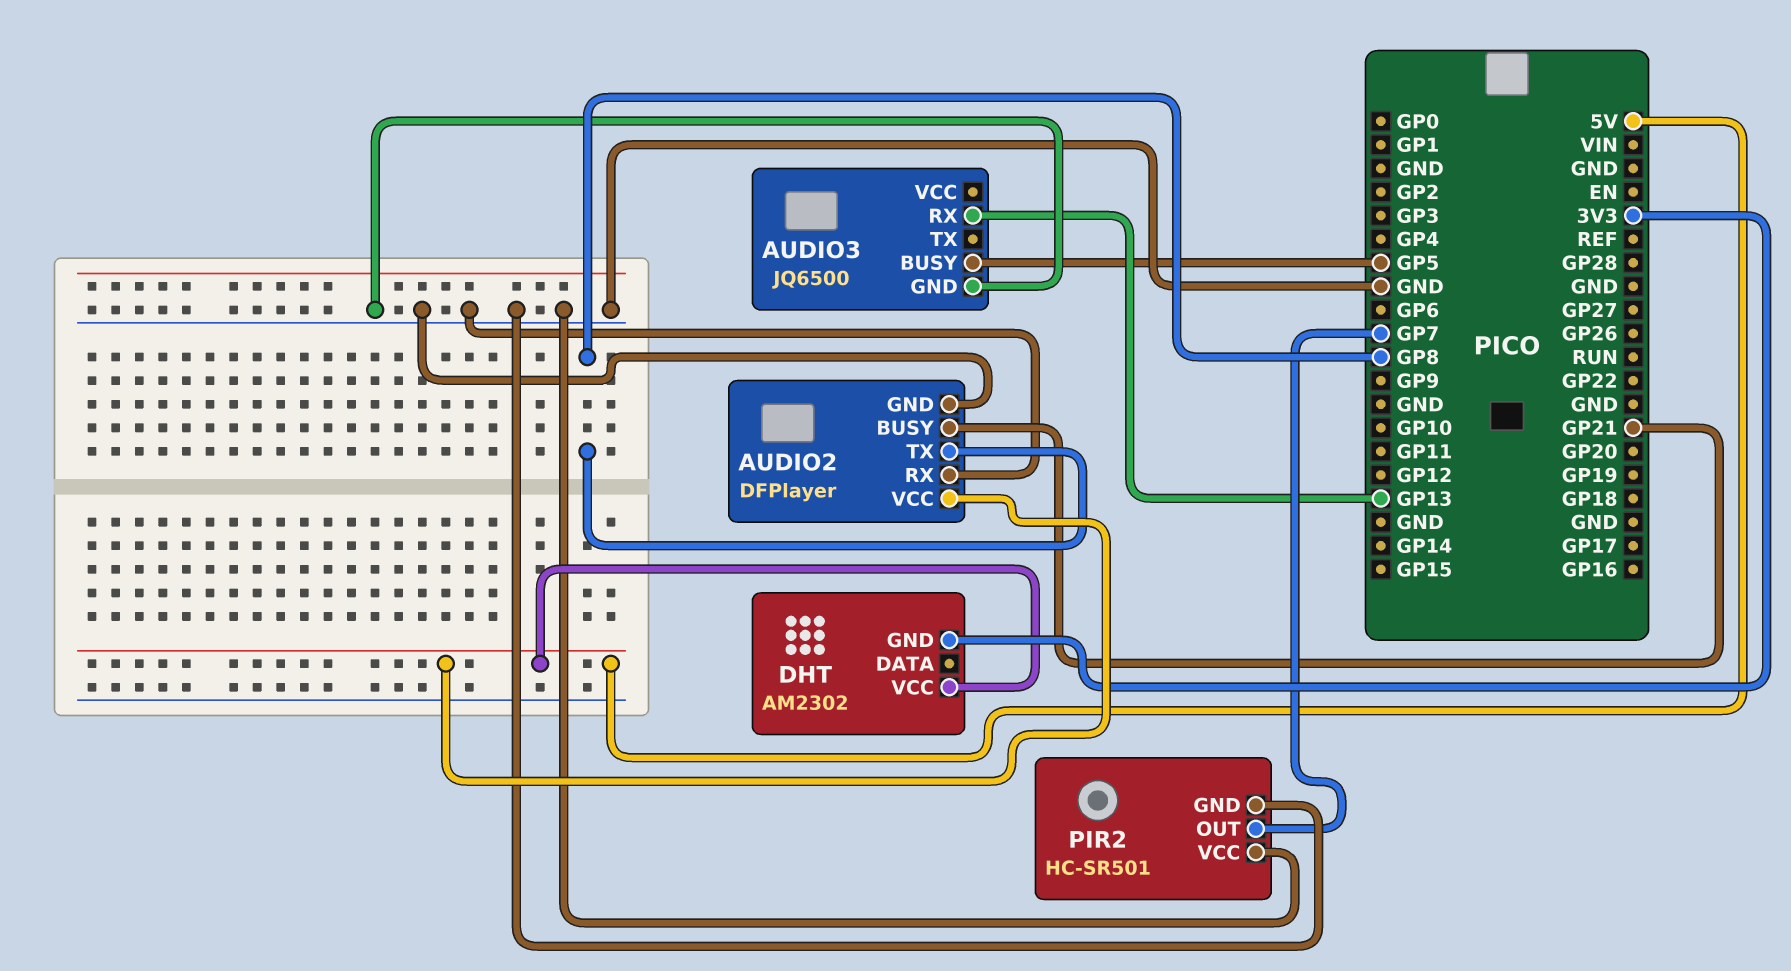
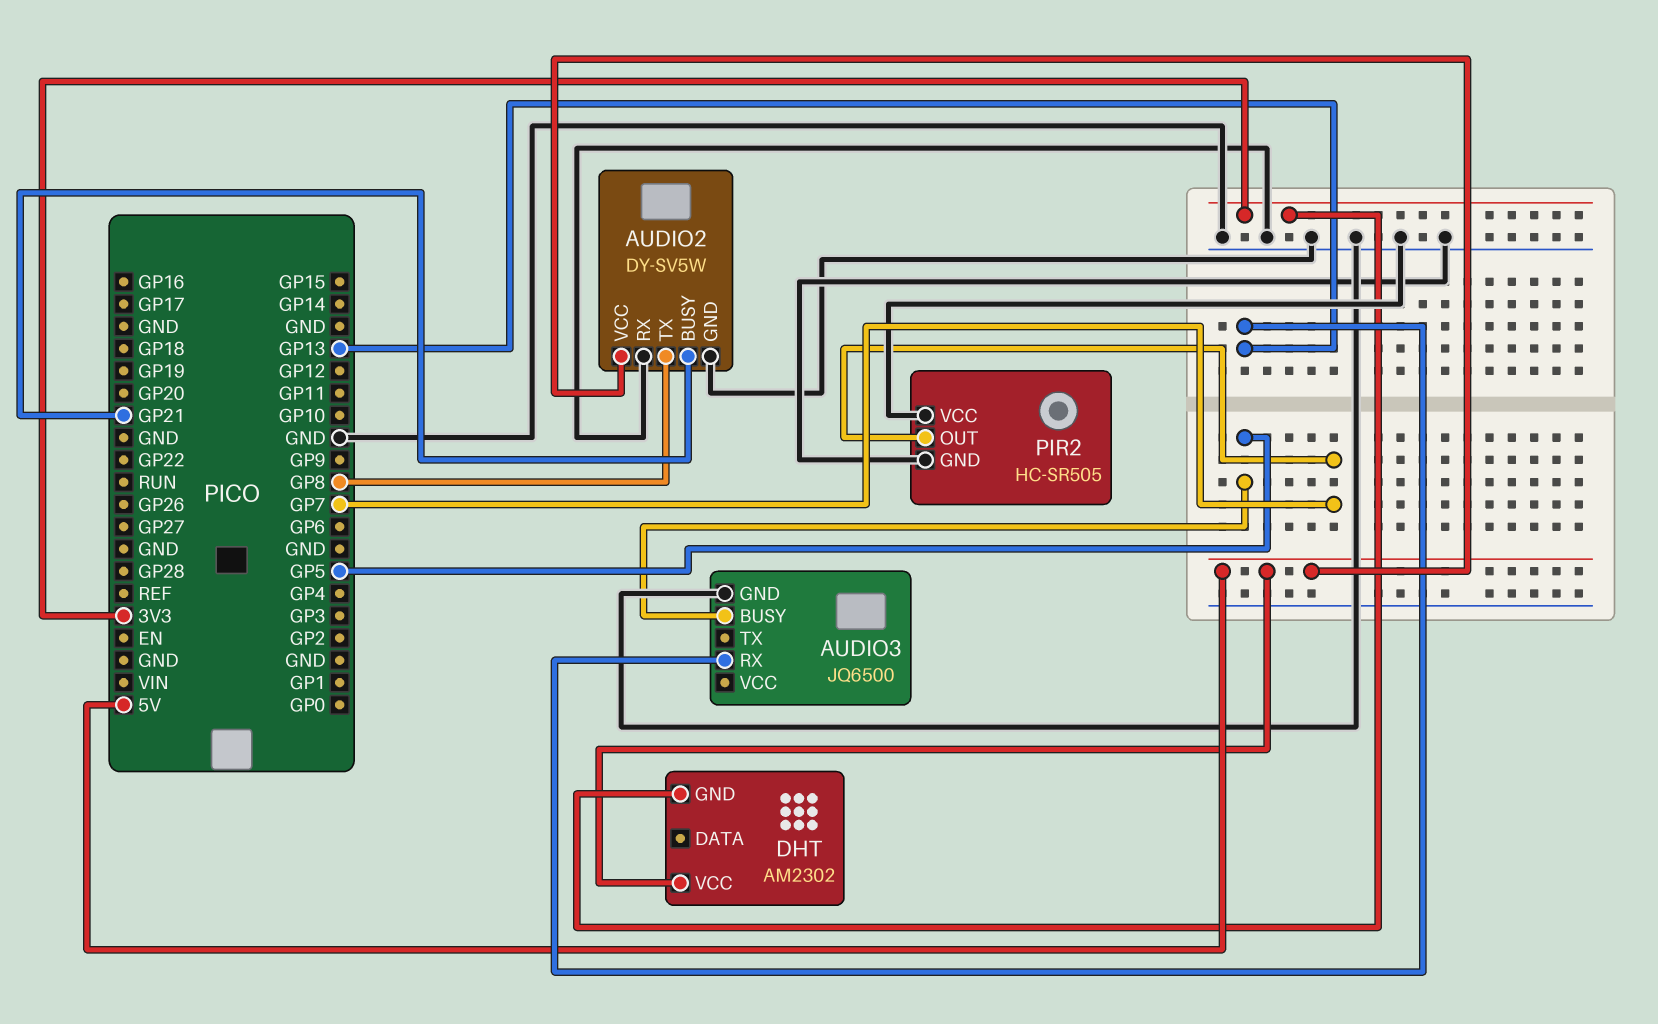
AUDIO2: DFPlayer -> DY-SV5W
PIR2: HC-SR501 -> HC-SR505

